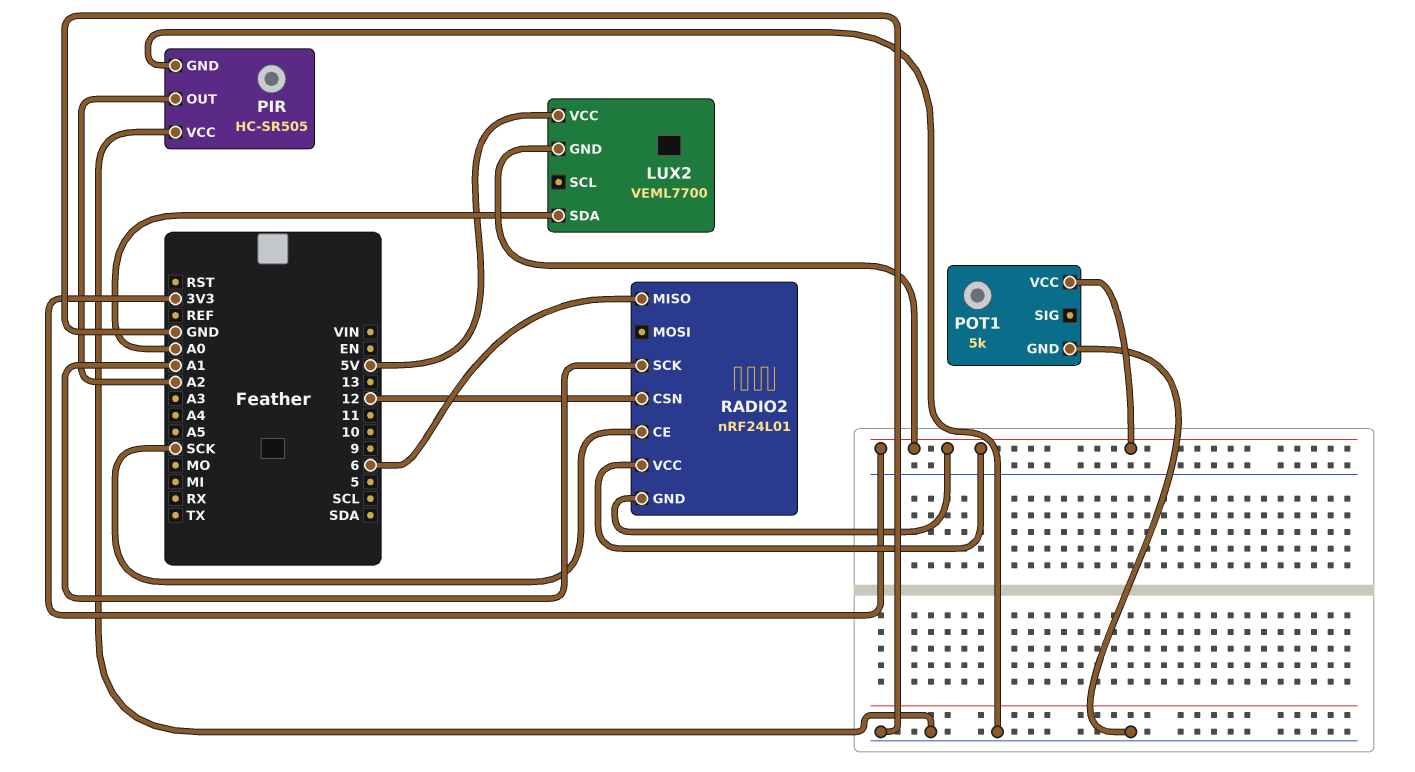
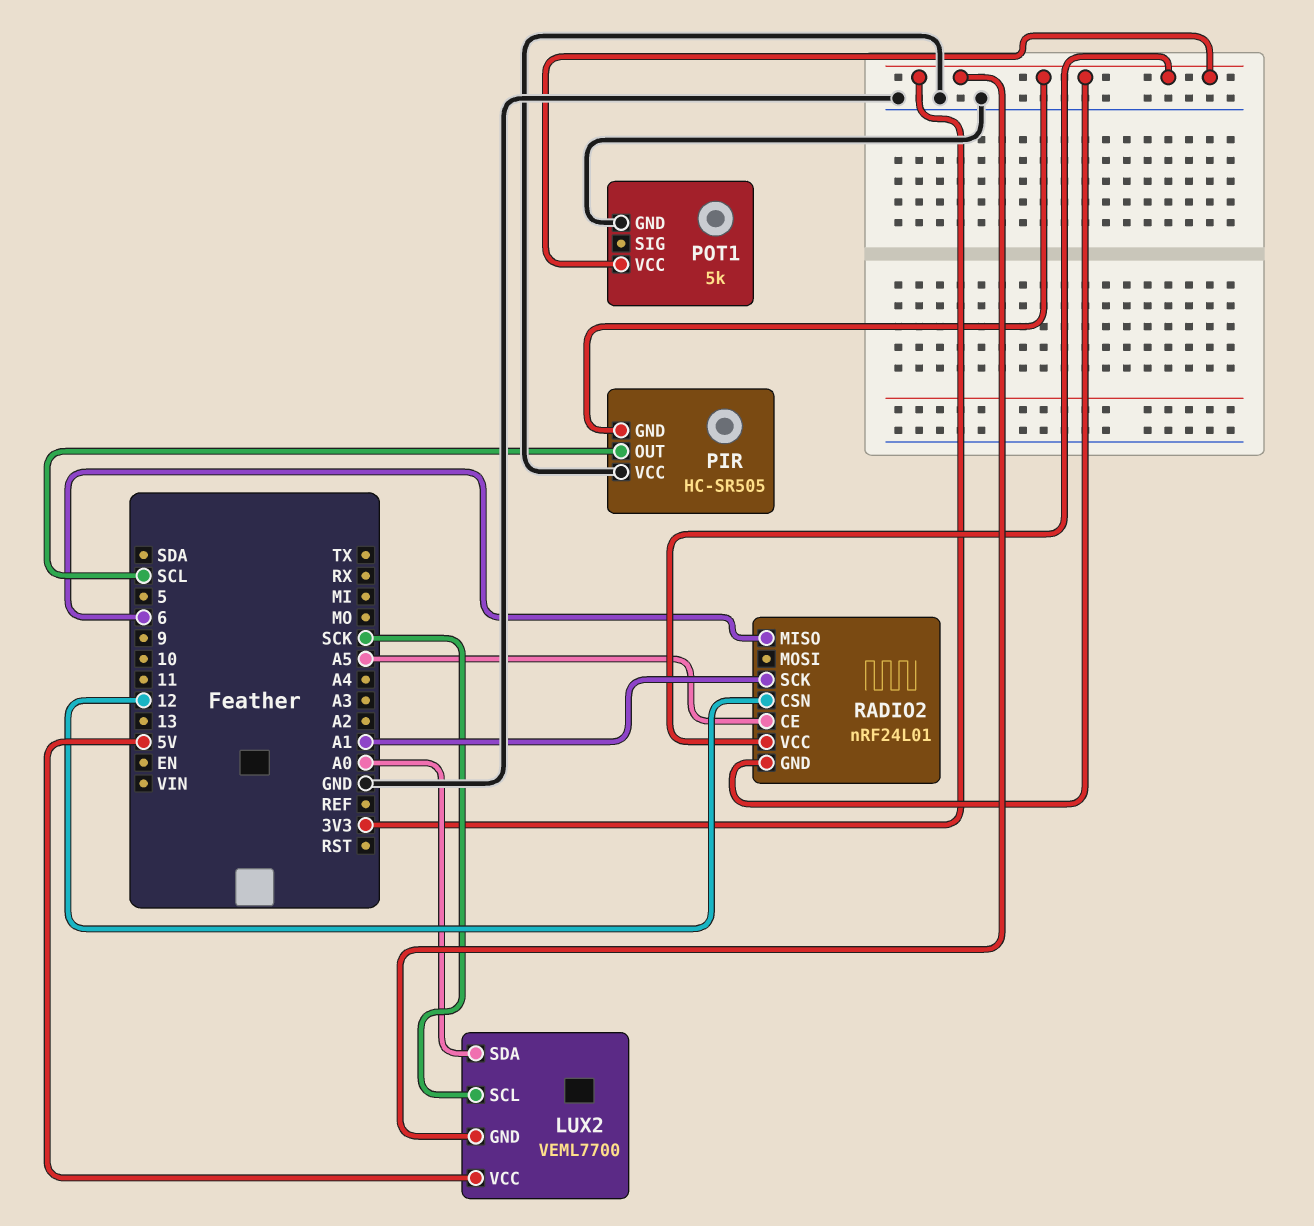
LUX2 pin SCL: none -> SCK
PIR pin GND: GND -> 3V3
PIR pin OUT: A2 -> SCL
RADIO2 pin CE: SCK -> A5

